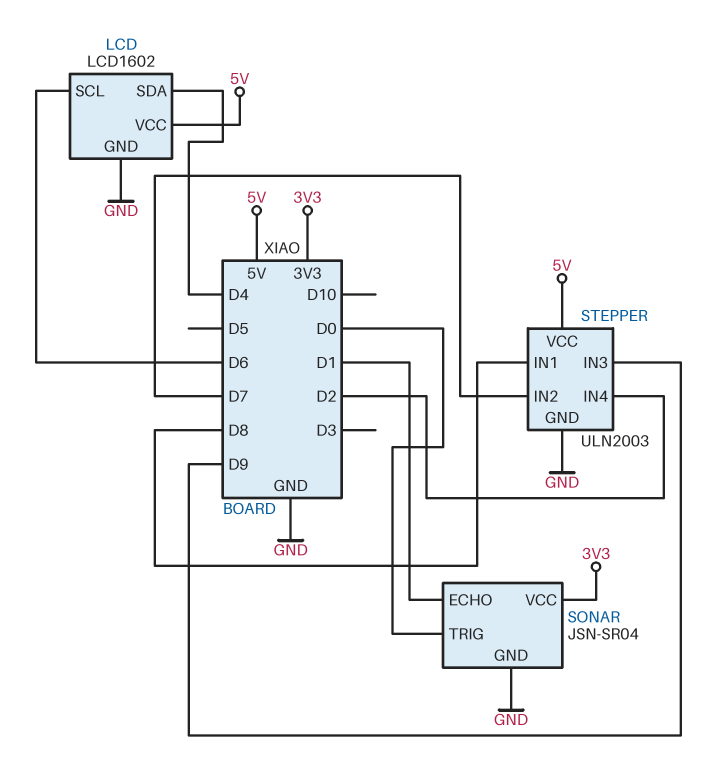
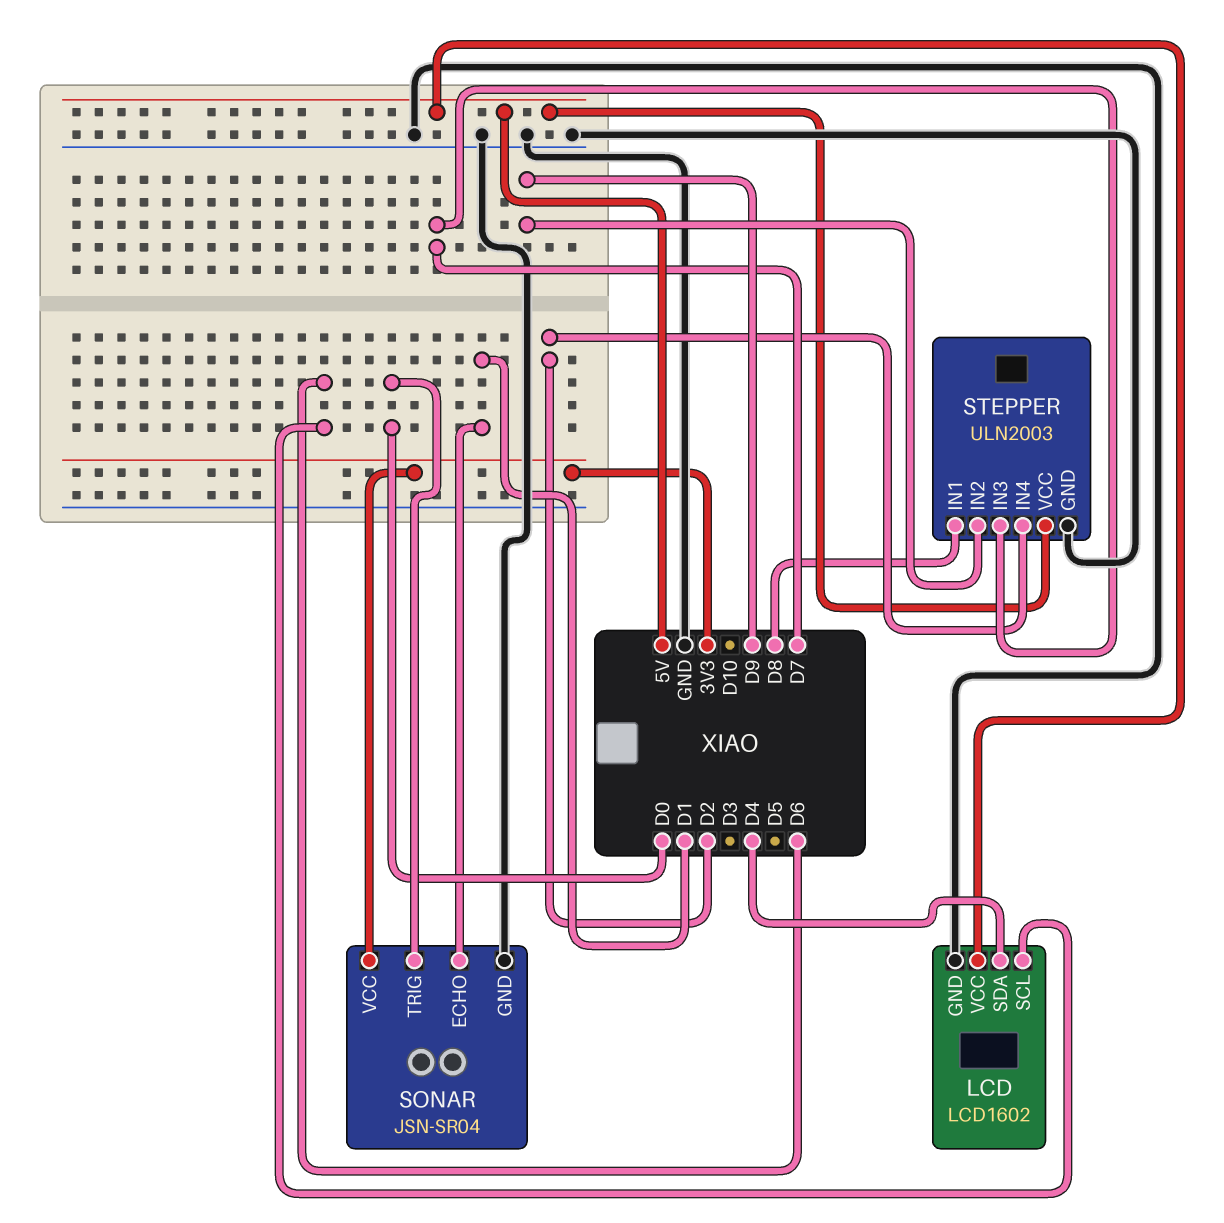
STEPPER pin IN2: D7 -> D9
STEPPER pin IN3: D9 -> D7

